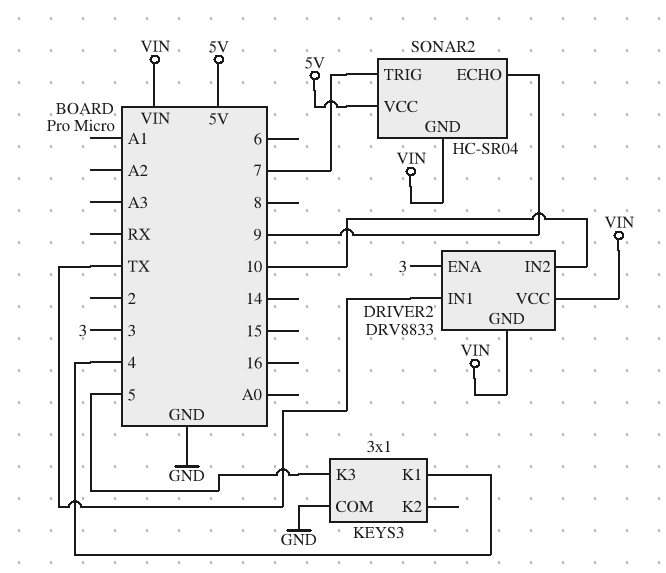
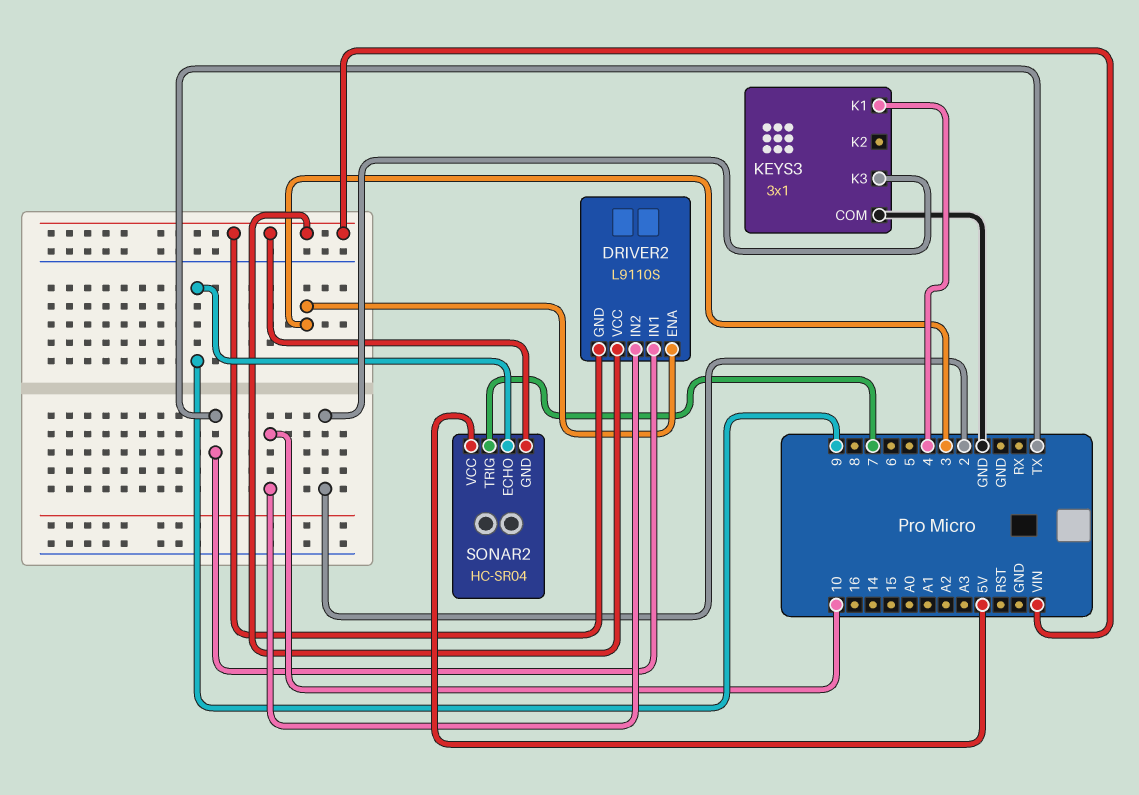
DRIVER2: DRV8833 -> L9110S
KEYS3 pin K3: 5 -> 2

